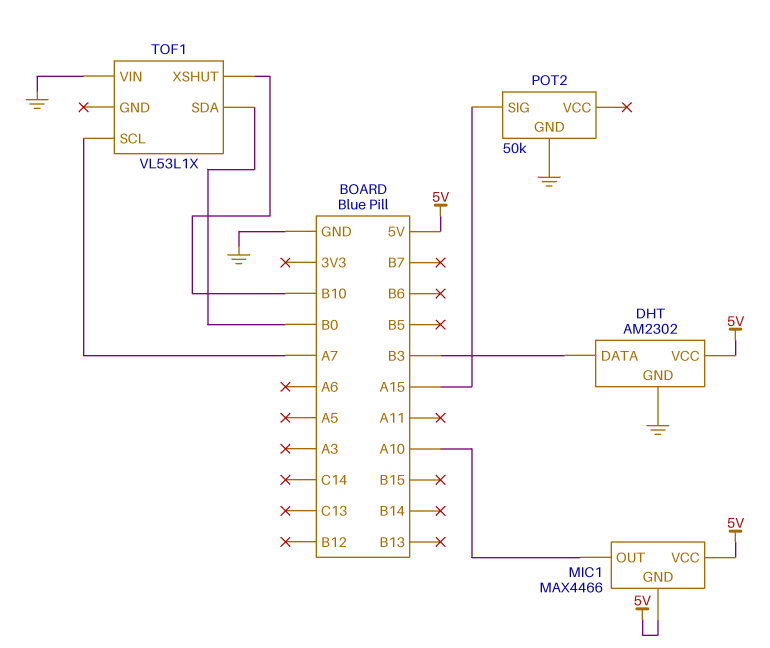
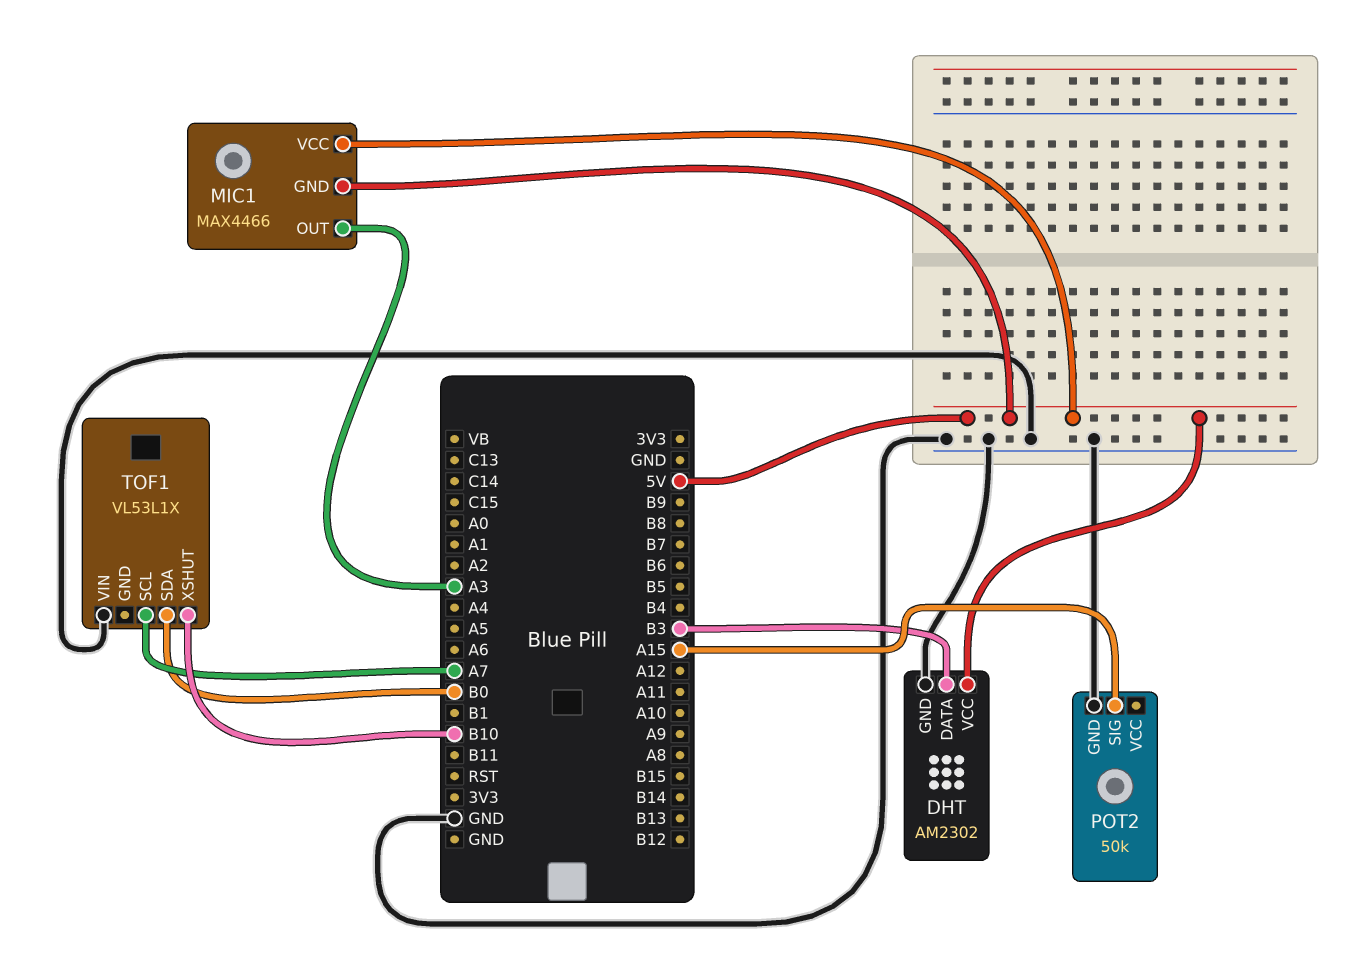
MIC1 pin OUT: A10 -> A3

